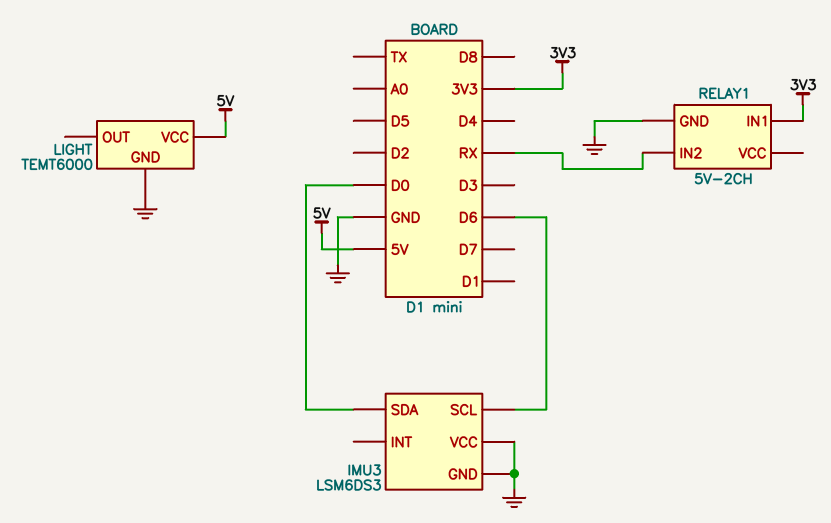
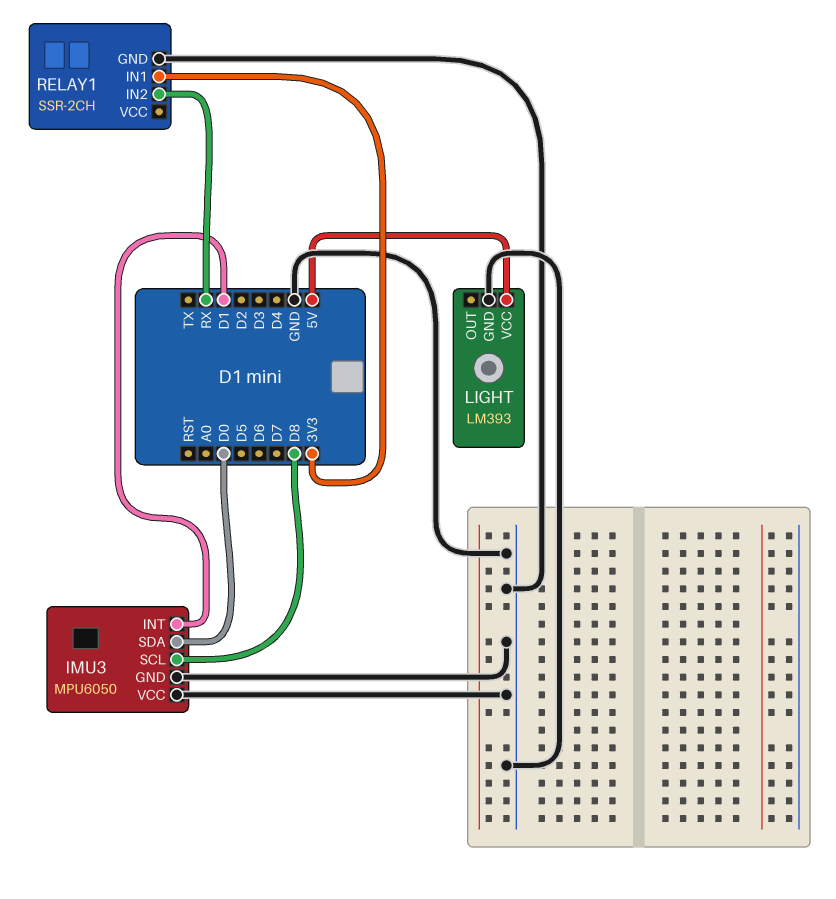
IMU3: LSM6DS3 -> MPU6050
IMU3 pin INT: none -> D1
IMU3 pin SCL: D6 -> D8
LIGHT: TEMT6000 -> LM393
RELAY1: 5V-2CH -> SSR-2CH

